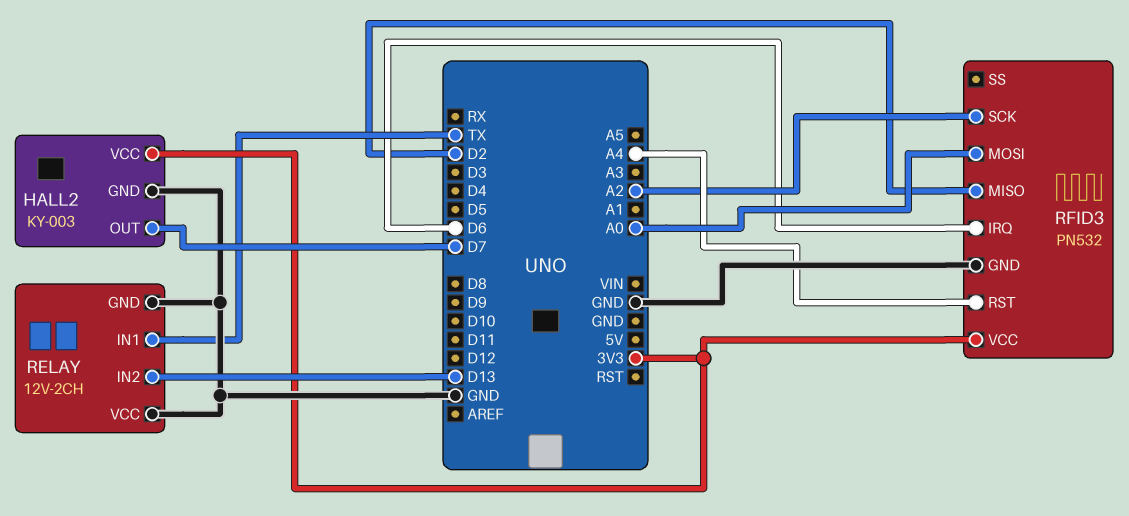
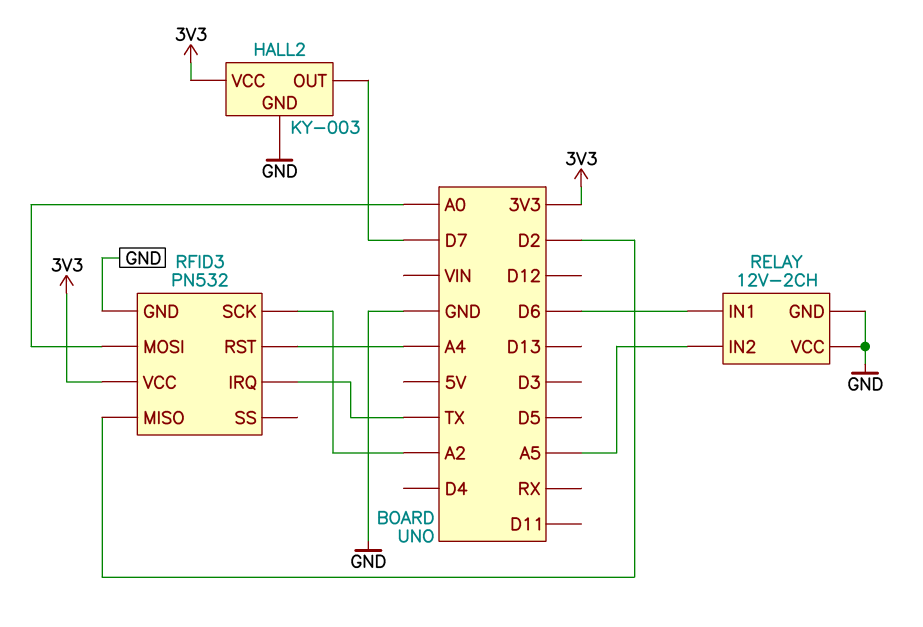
RELAY pin IN1: TX -> D6
RELAY pin IN2: D13 -> A5
RFID3 pin IRQ: D6 -> TX

